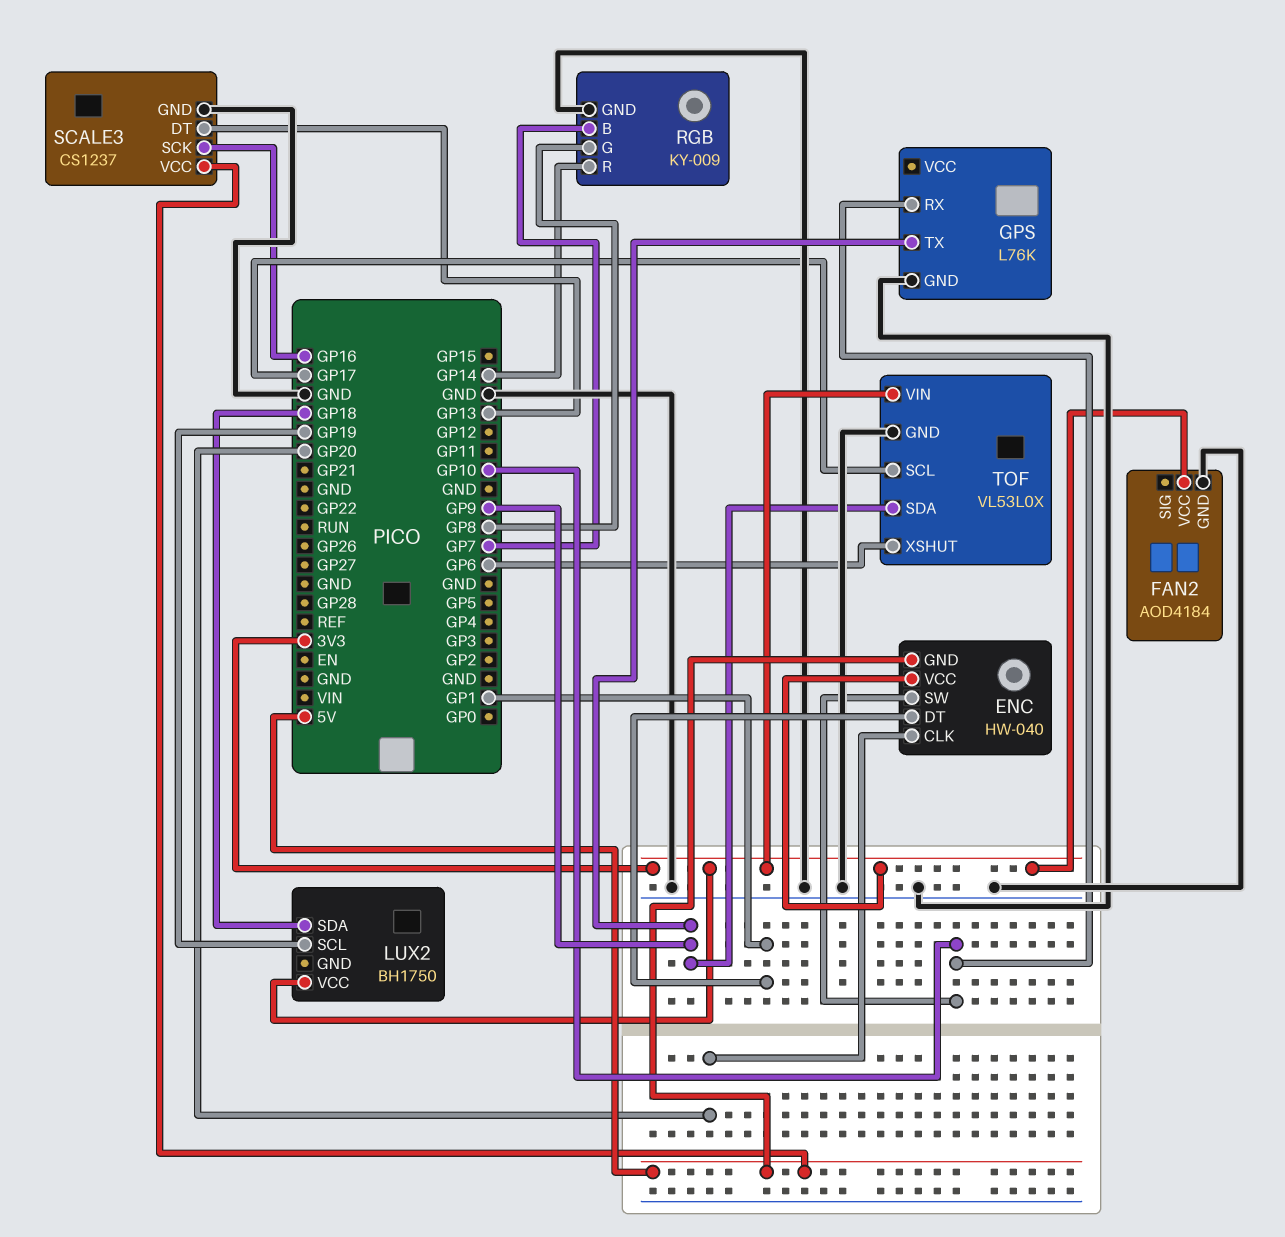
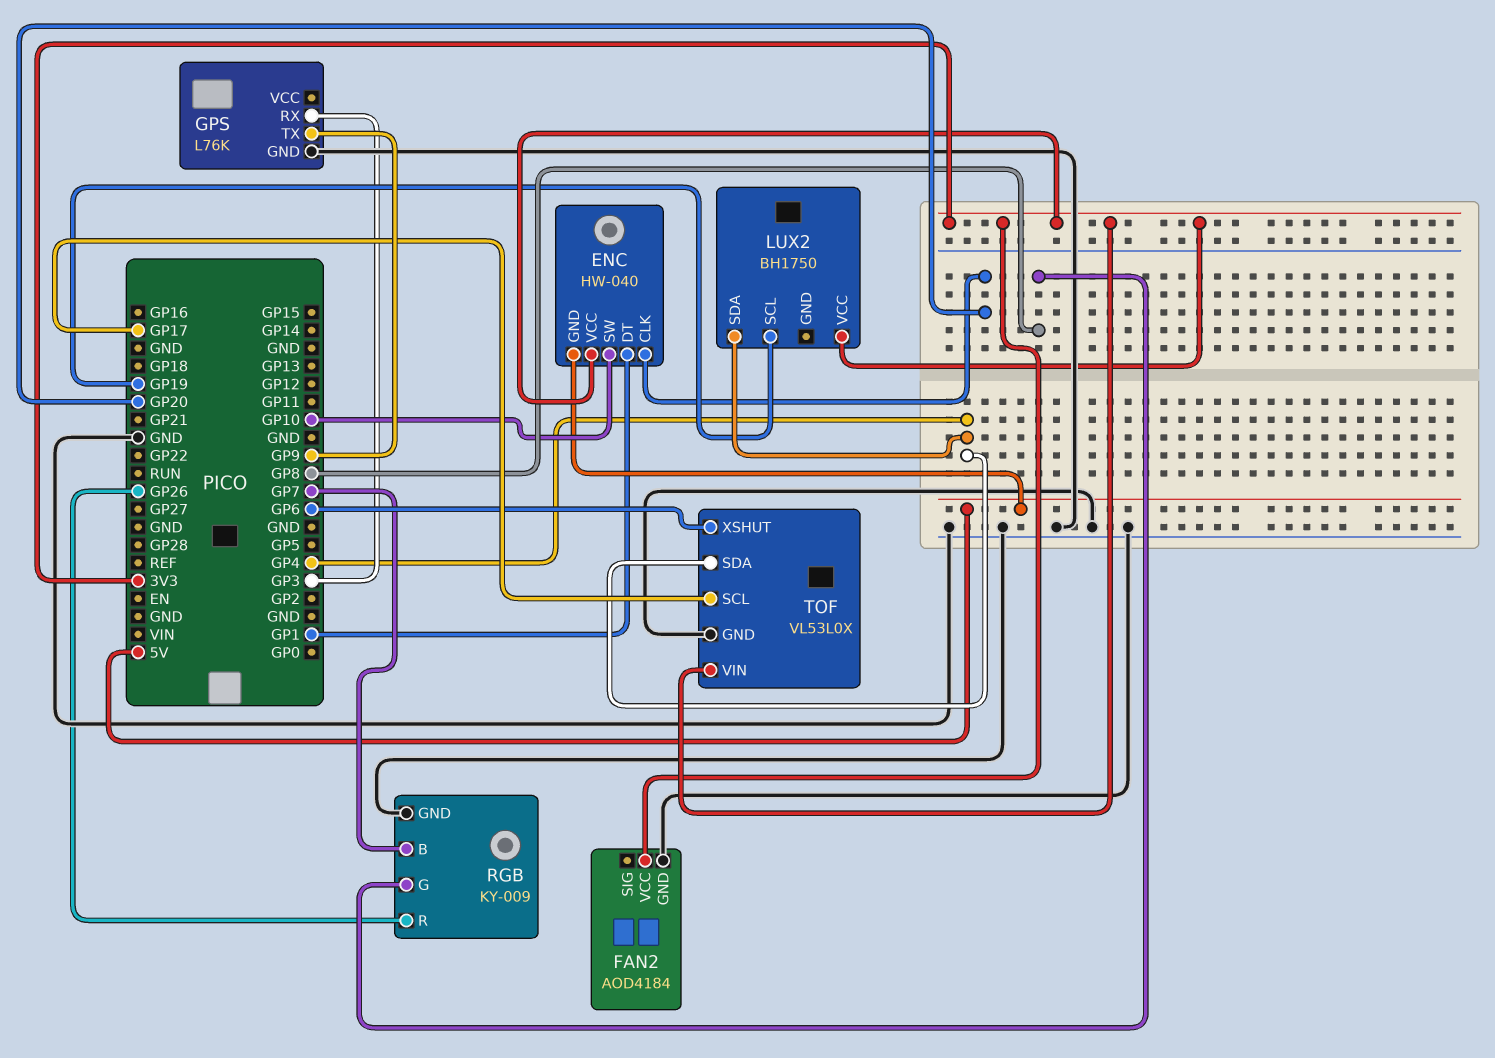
GPS pin RX: GP10 -> GP3
LUX2 pin SDA: GP18 -> GP4
RGB pin R: GP14 -> GP26
SCALE3: CS1237 -> none
SCALE3 pin DT: GP13 -> none
SCALE3 pin GND: GND -> none
SCALE3 pin SCK: GP16 -> none
SCALE3 pin VCC: 5V -> none
TOF pin SDA: GP9 -> GP4

